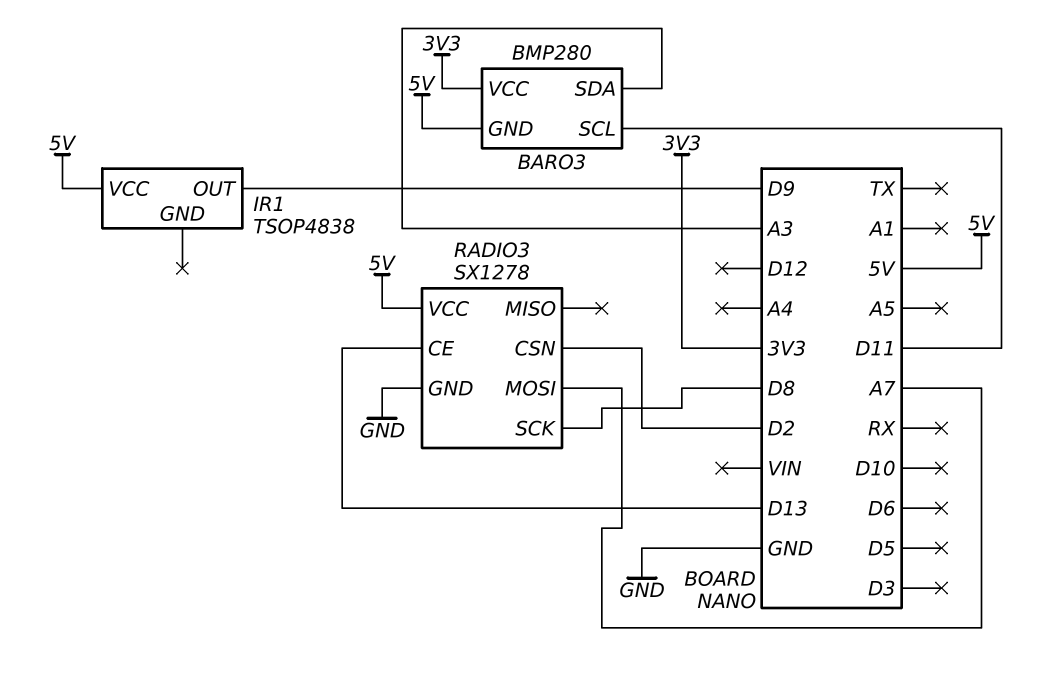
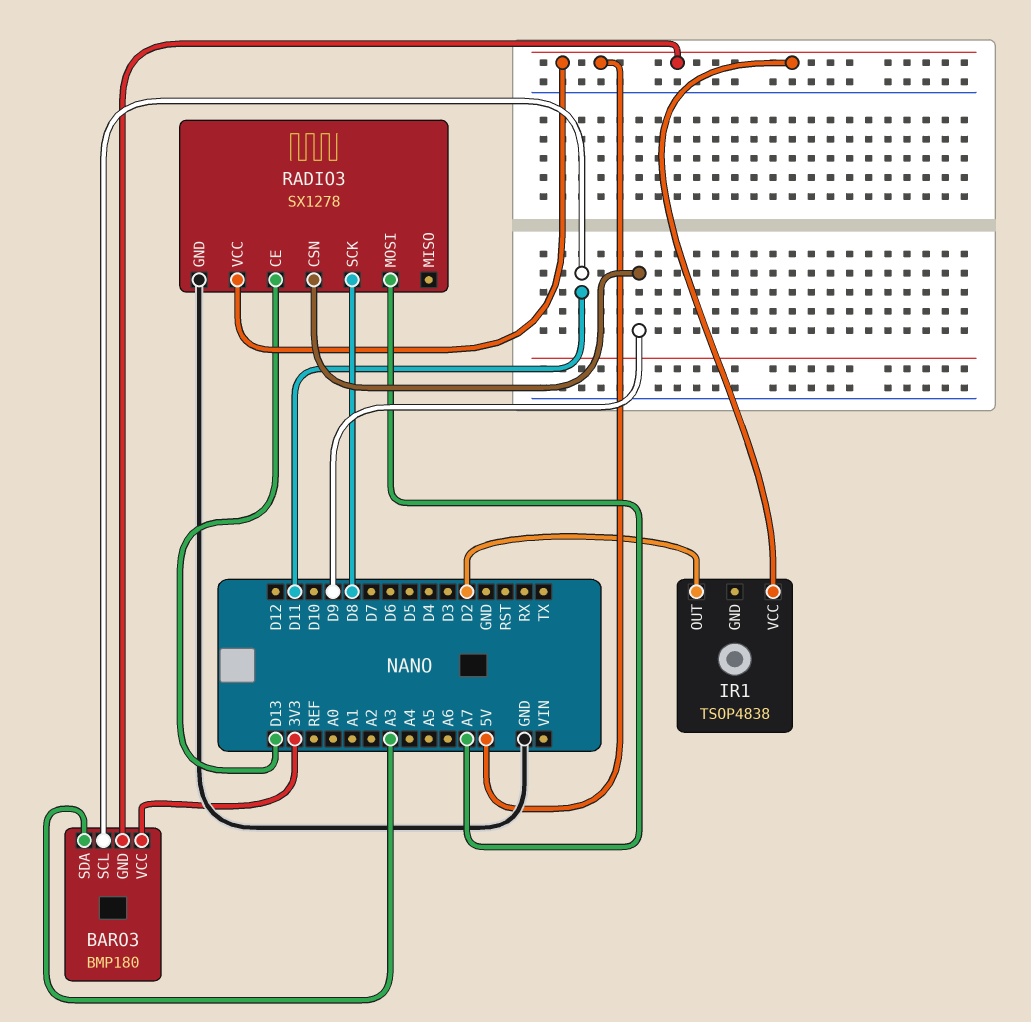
BARO3: BMP280 -> BMP180
IR1 pin OUT: D9 -> D2
RADIO3 pin CSN: D2 -> D9

